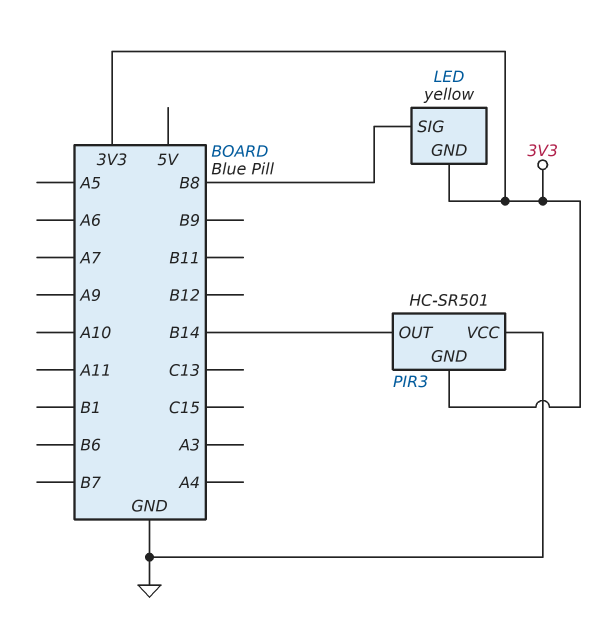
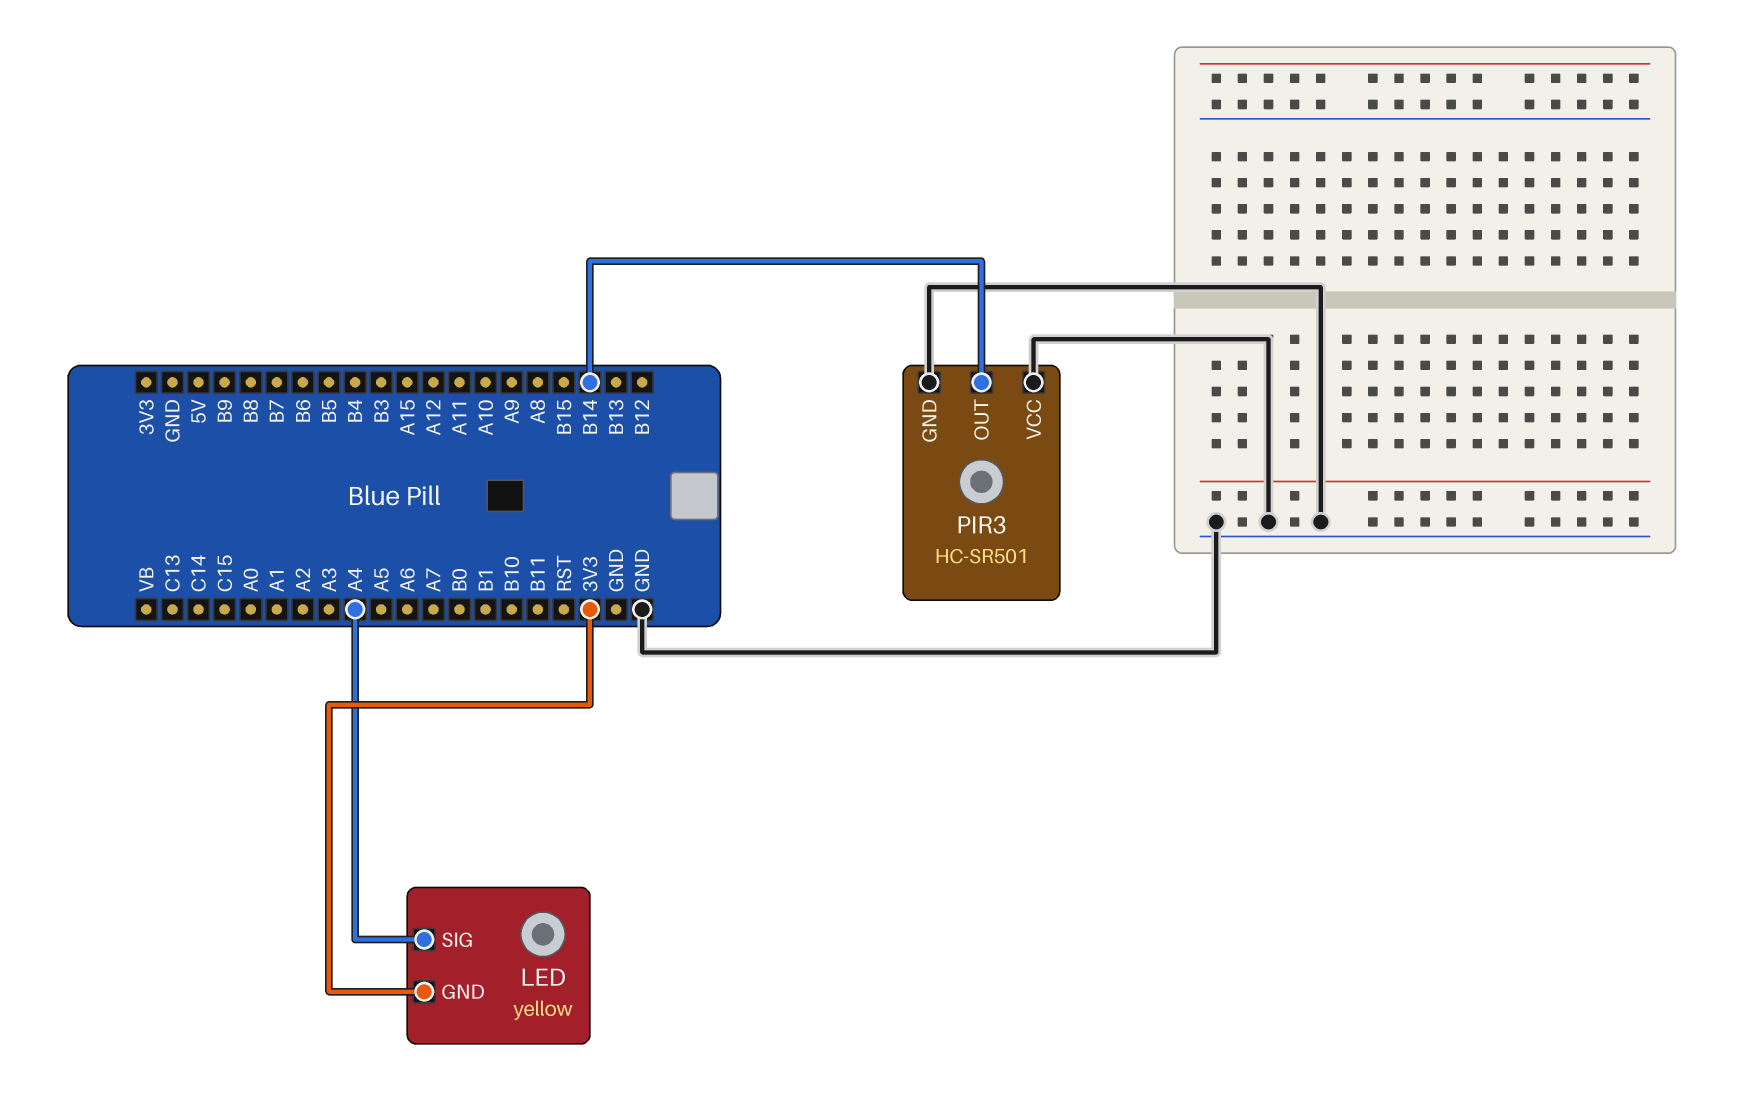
LED pin SIG: B8 -> A4
PIR3 pin GND: 3V3 -> GND

